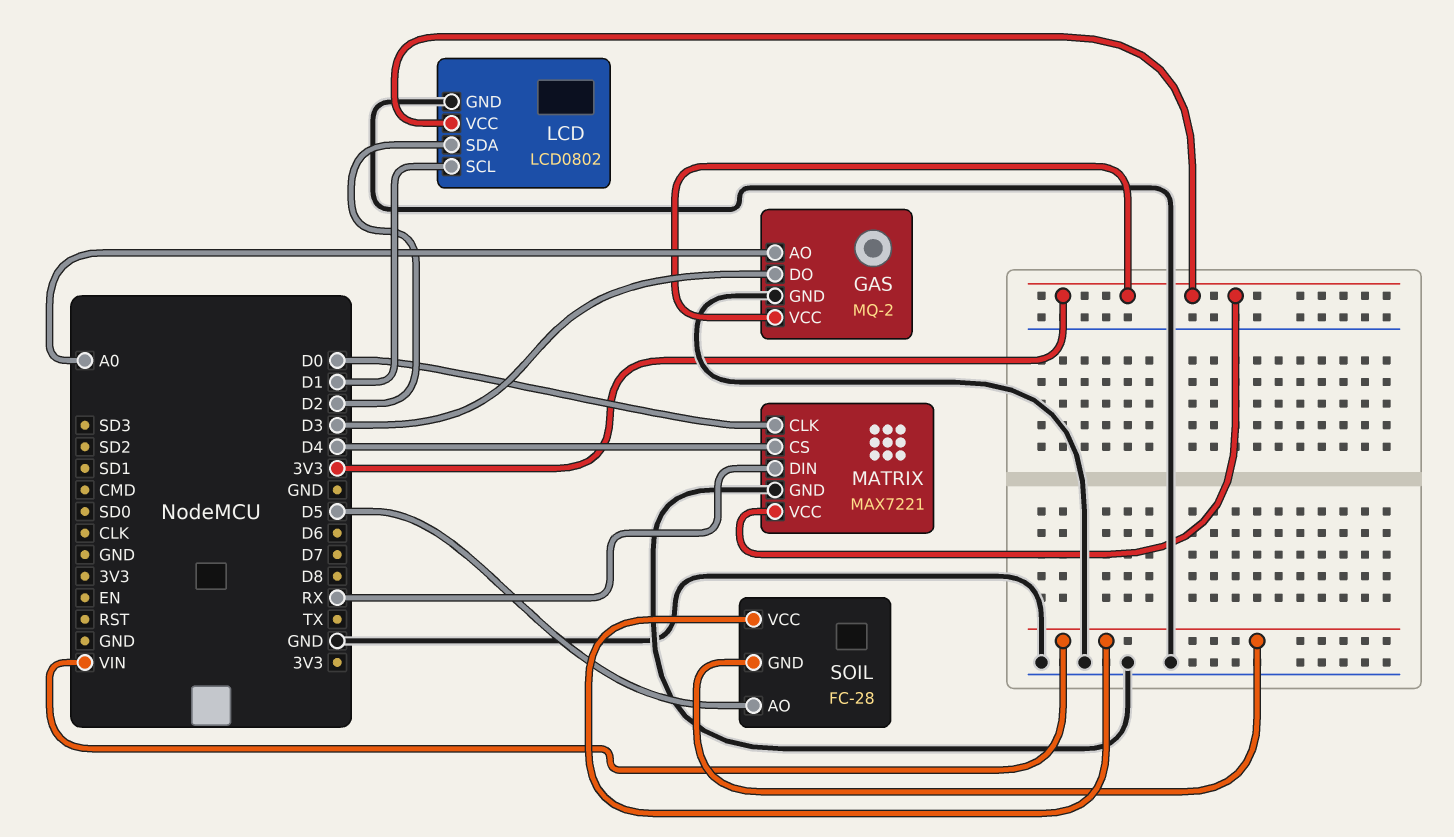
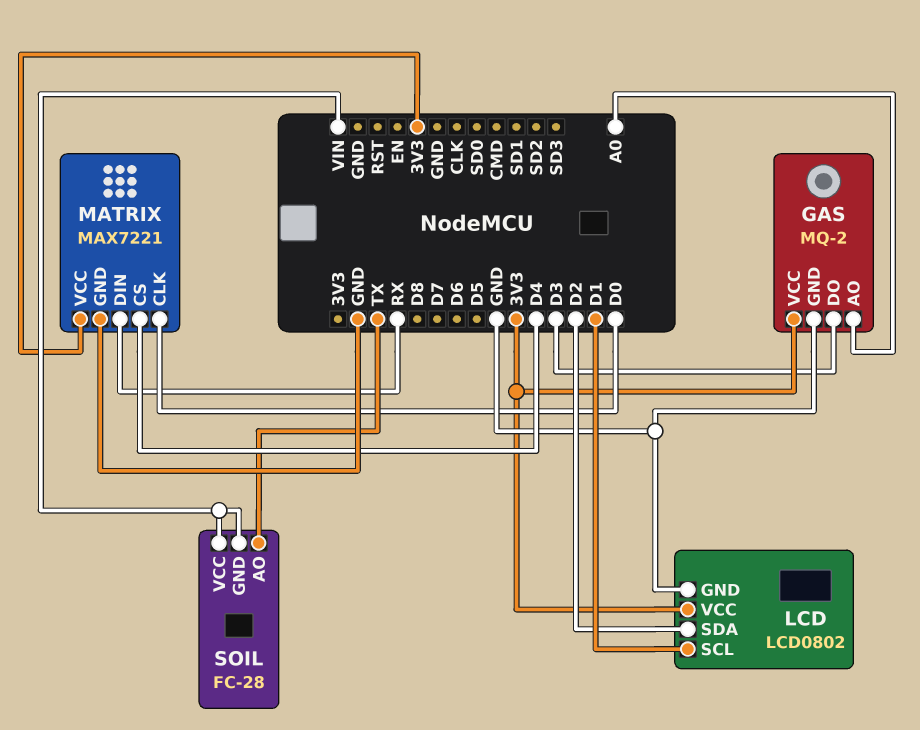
SOIL pin AO: D5 -> TX

